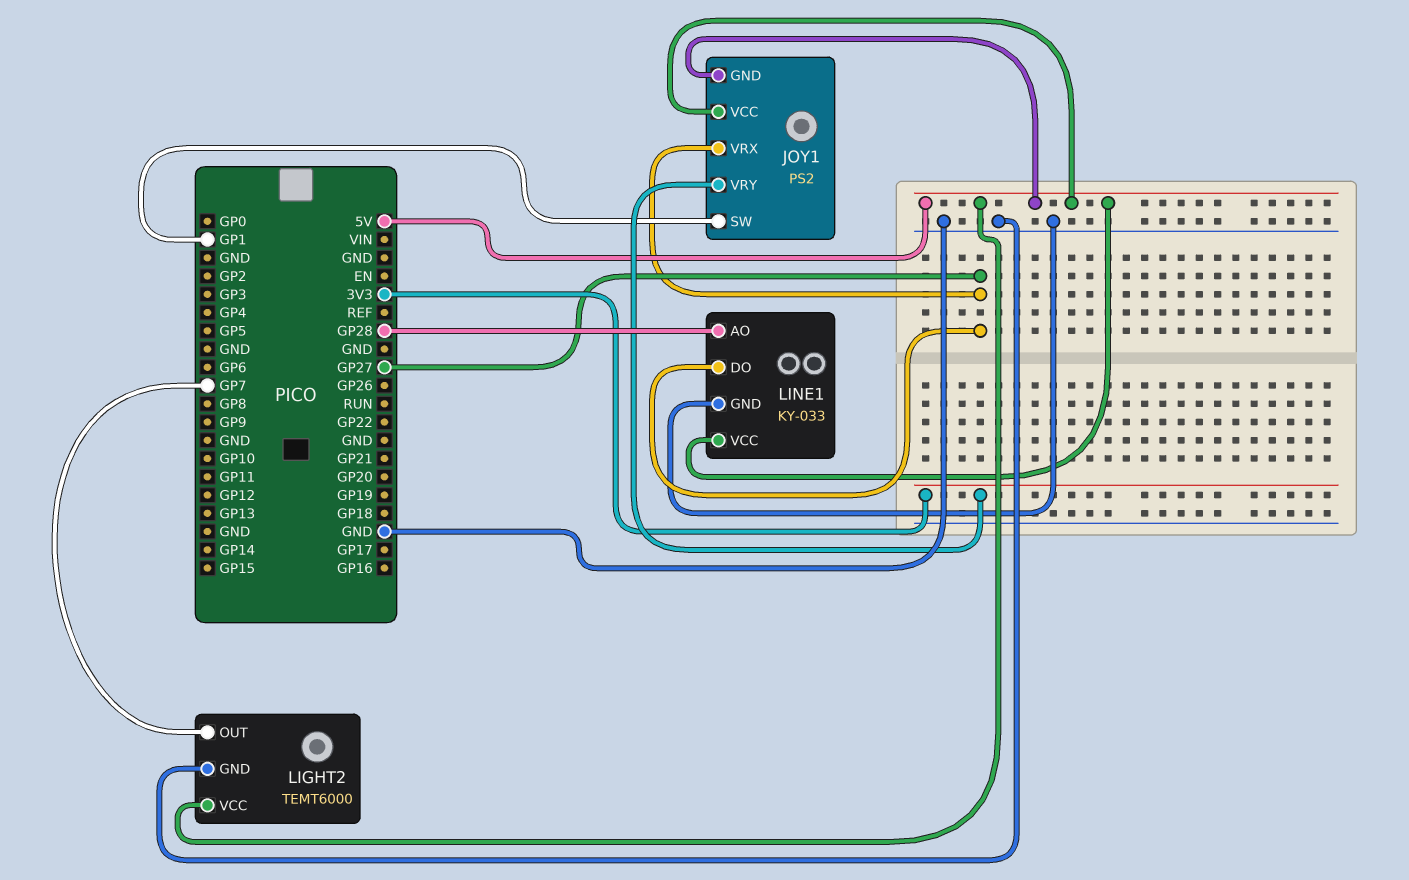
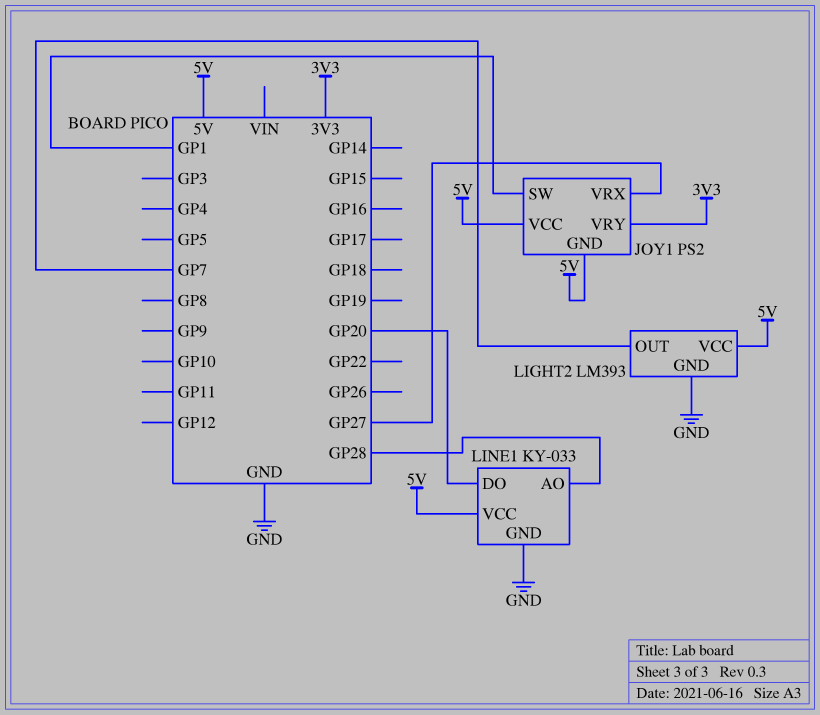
LIGHT2: TEMT6000 -> LM393
LINE1 pin DO: GP27 -> GP20

